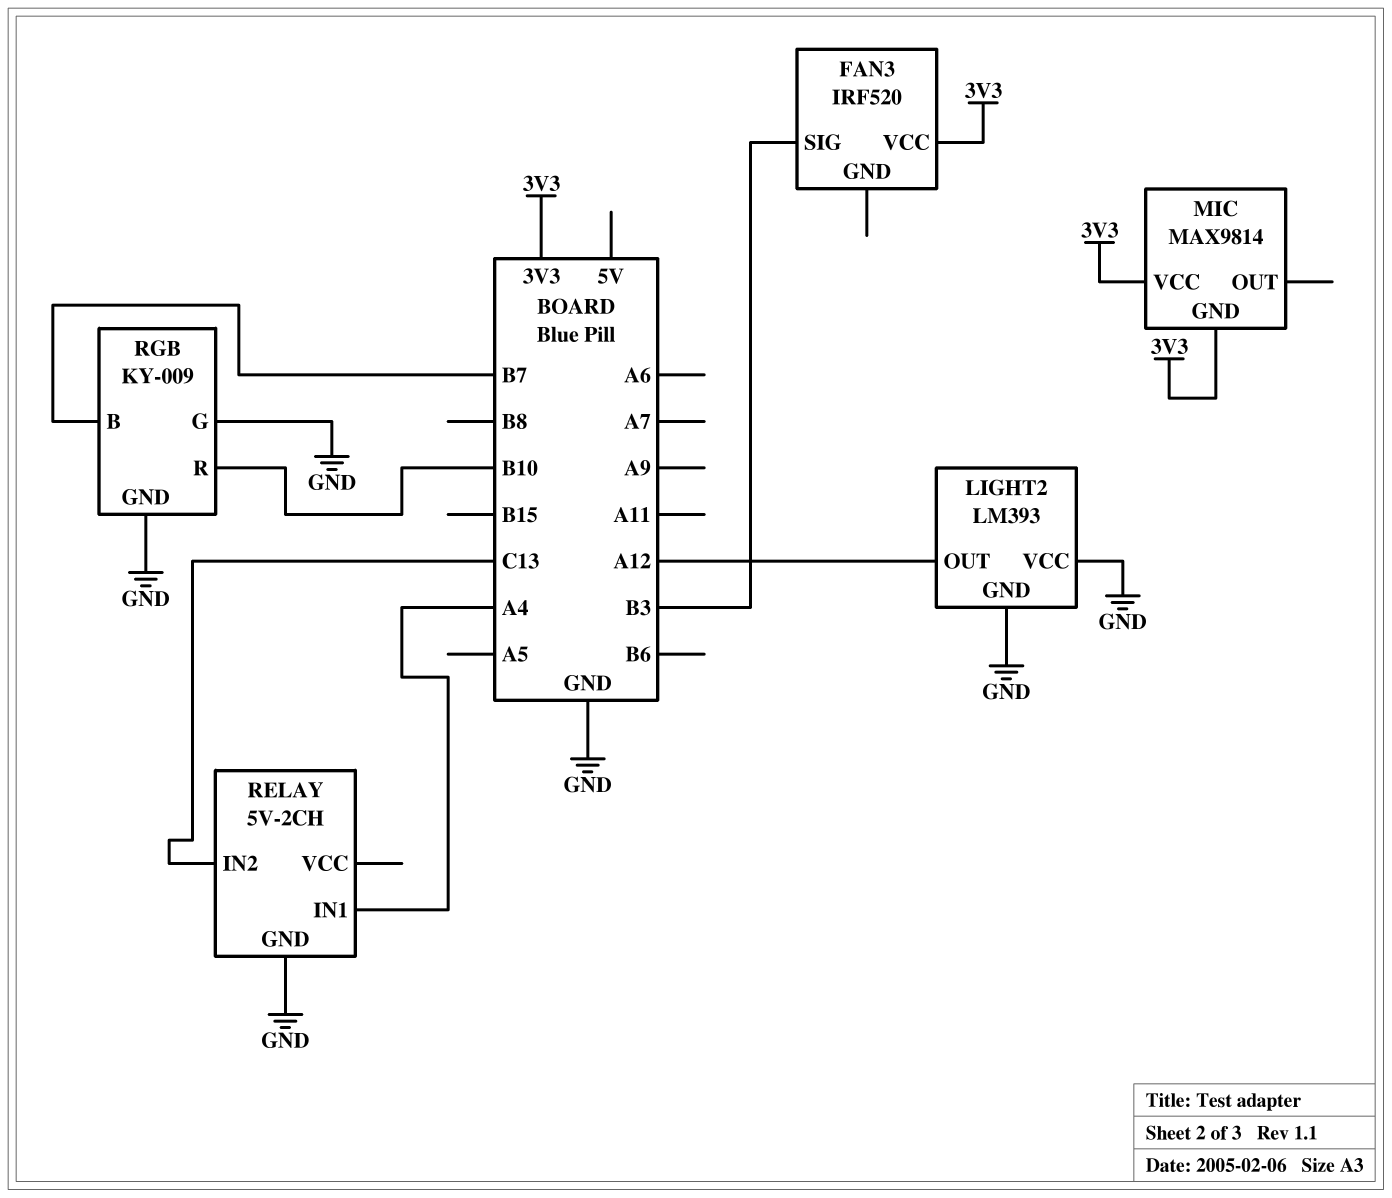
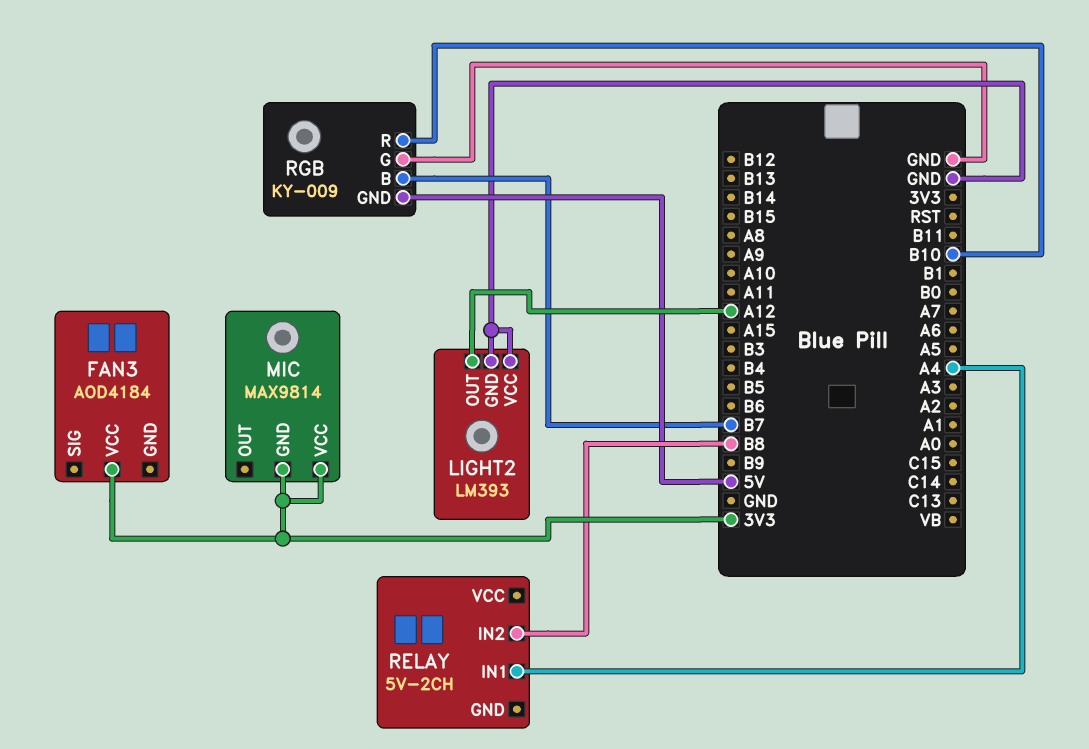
FAN3: IRF520 -> AOD4184
FAN3 pin SIG: B3 -> none
RELAY pin GND: GND -> none
RELAY pin IN2: C13 -> B8
RGB pin GND: GND -> 5V

